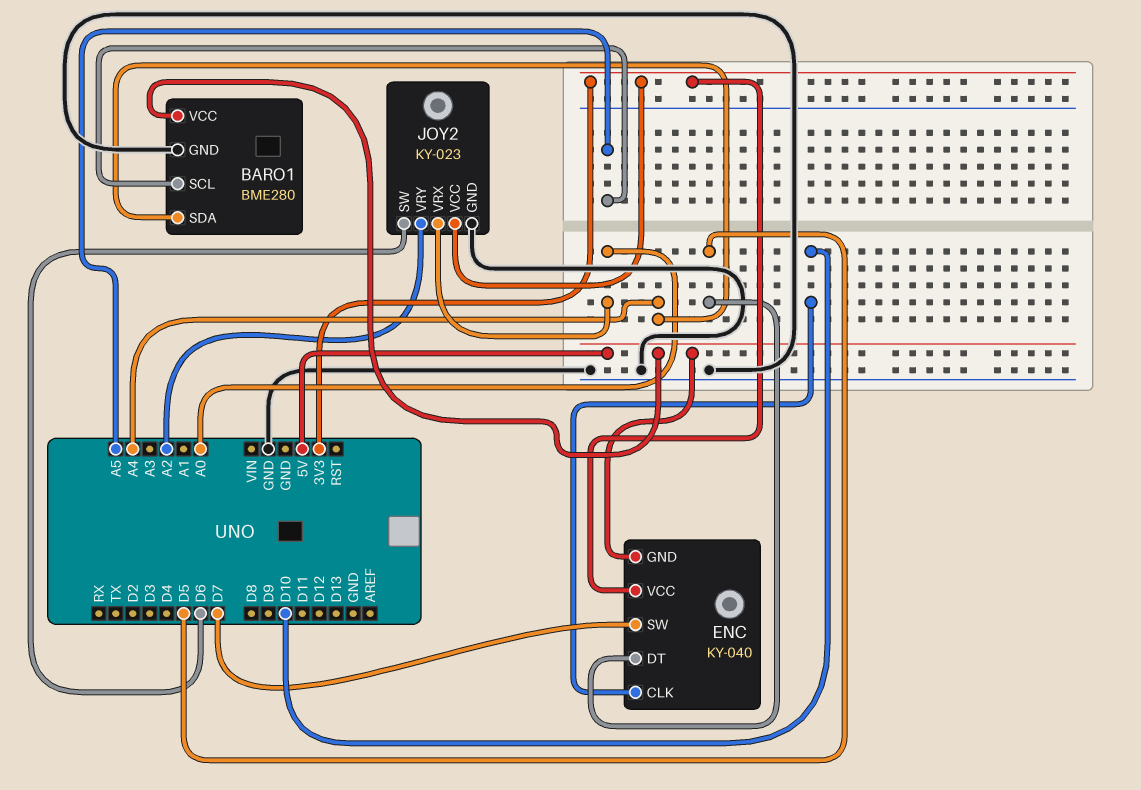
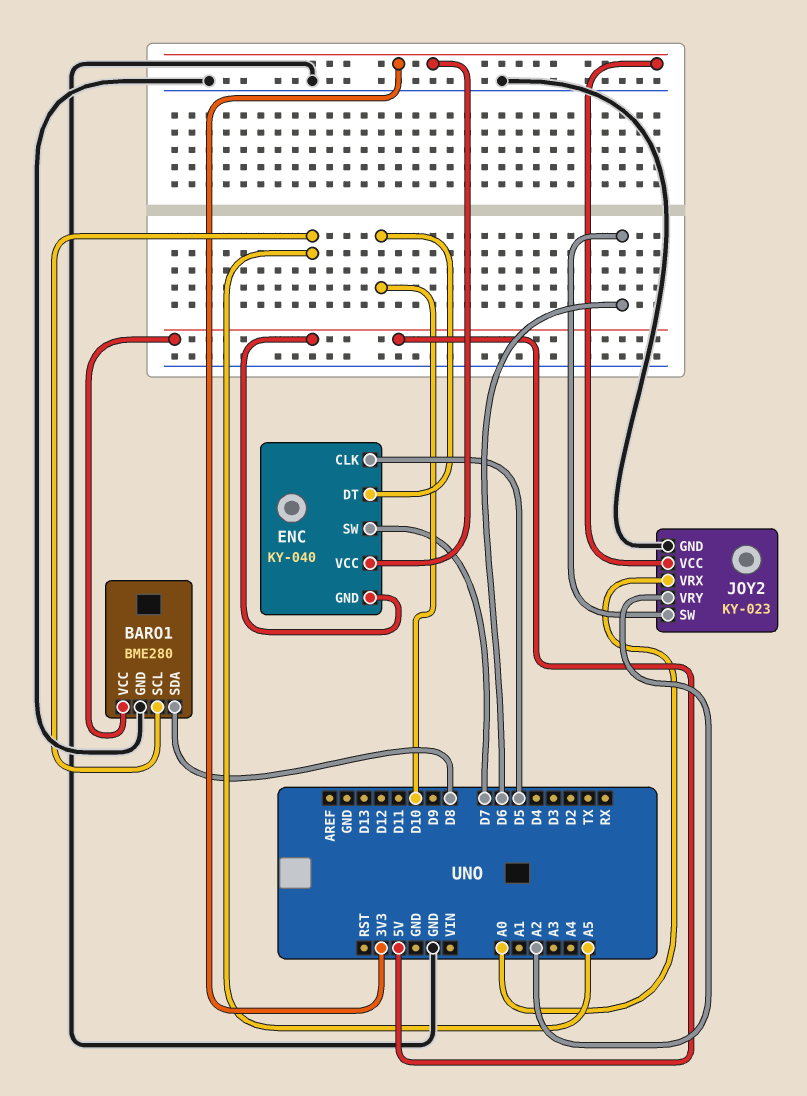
BARO1 pin SDA: A4 -> D8
ENC pin CLK: D10 -> D5
ENC pin DT: D5 -> D10

